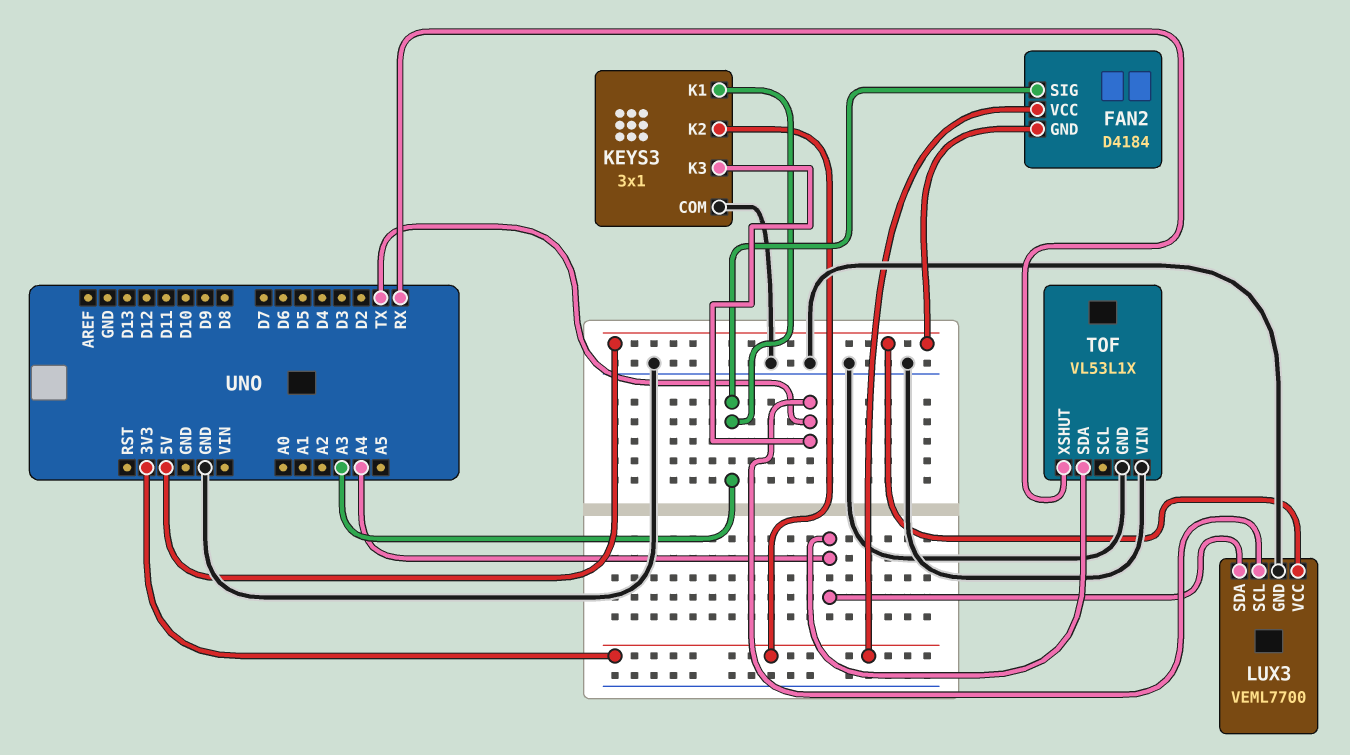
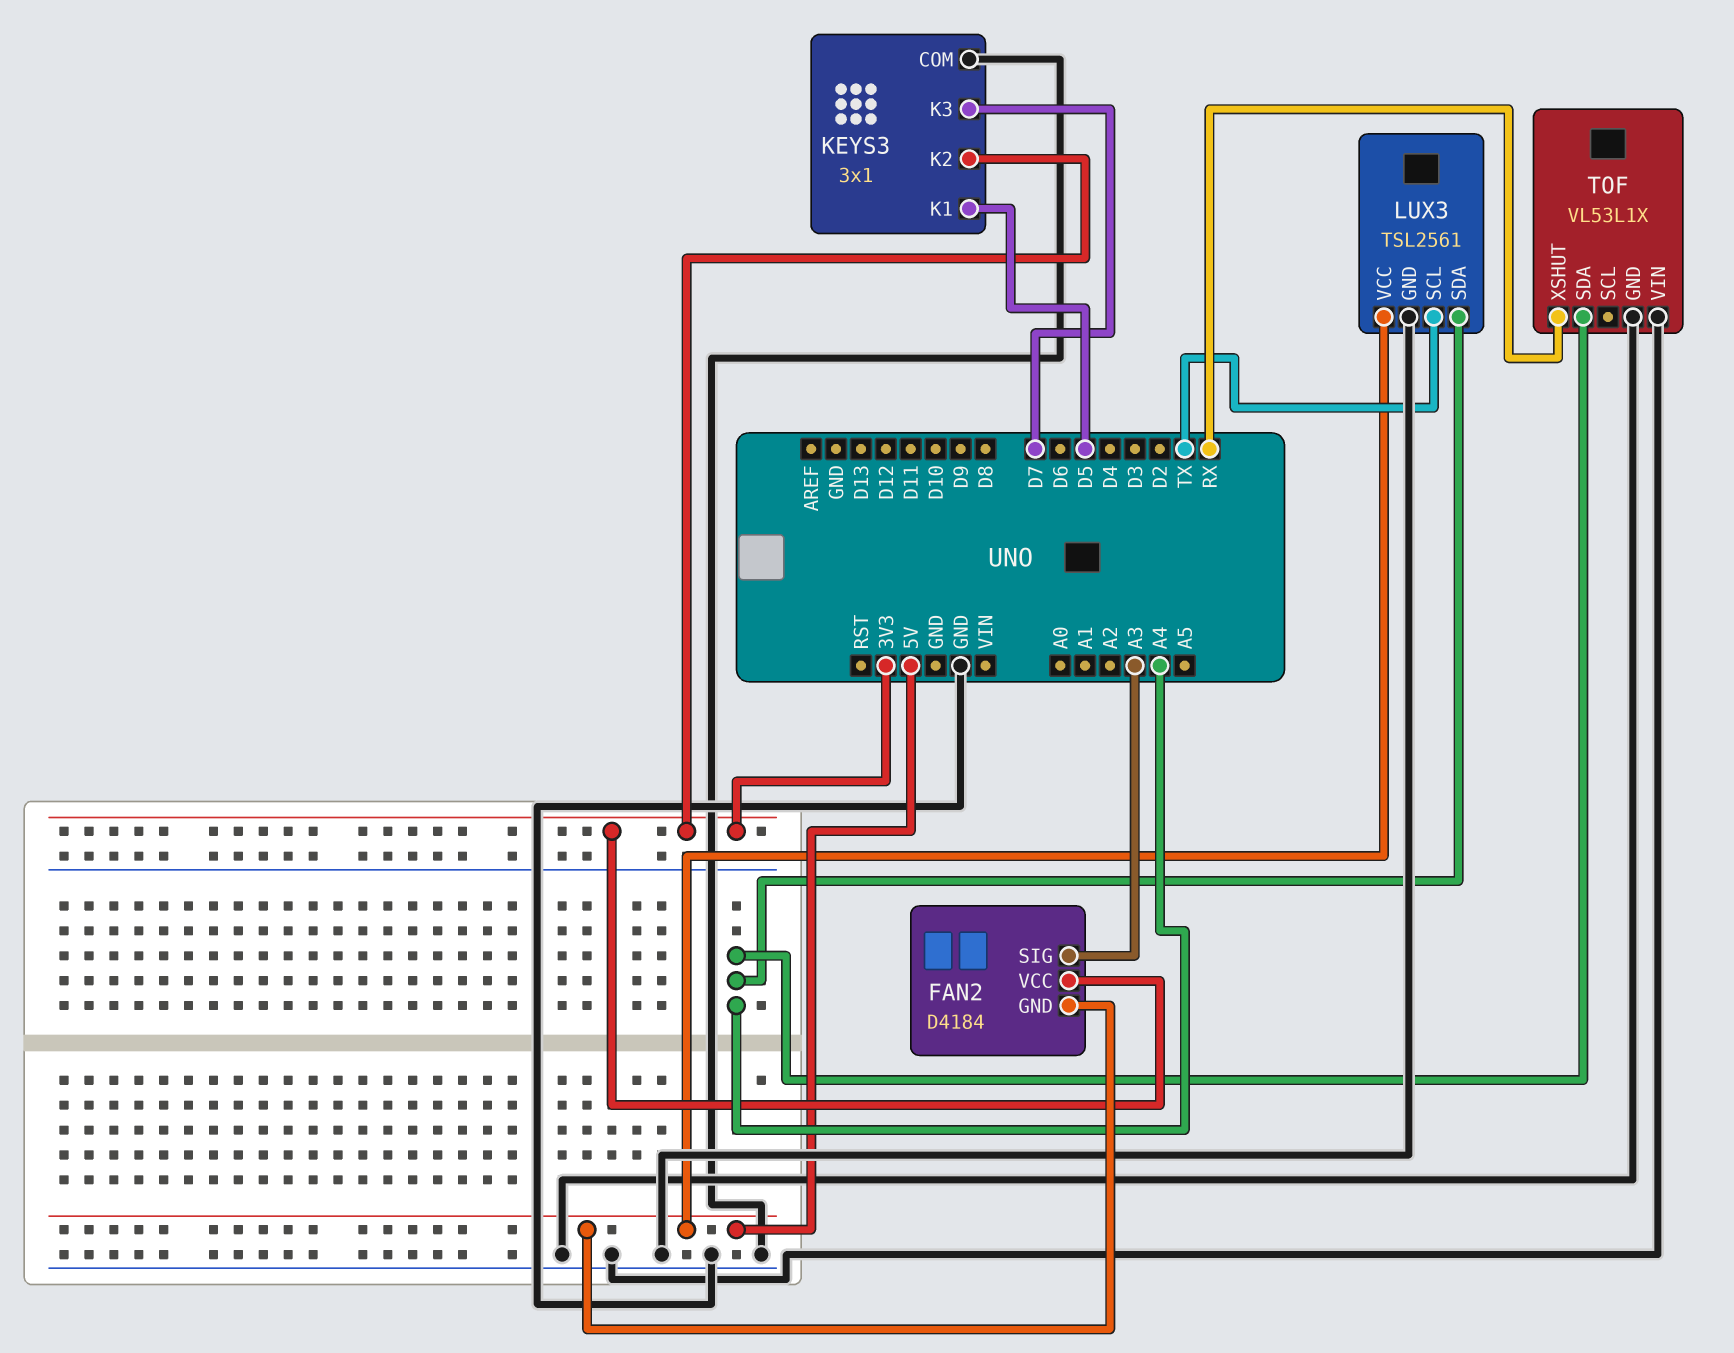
KEYS3 pin K1: A3 -> D5
KEYS3 pin K3: TX -> D7
LUX3: VEML7700 -> TSL2561

